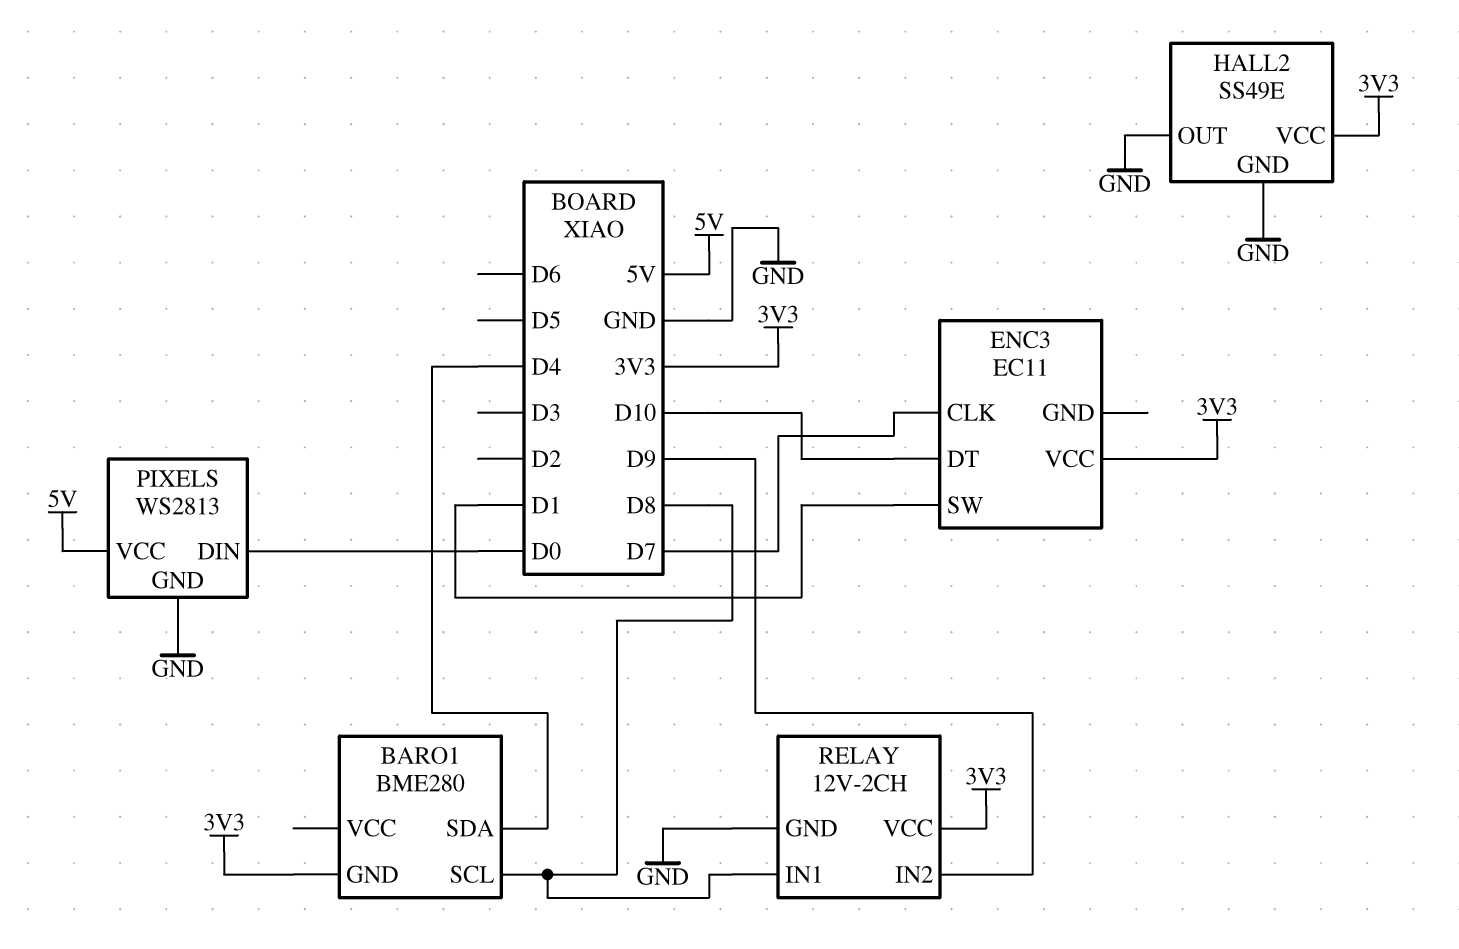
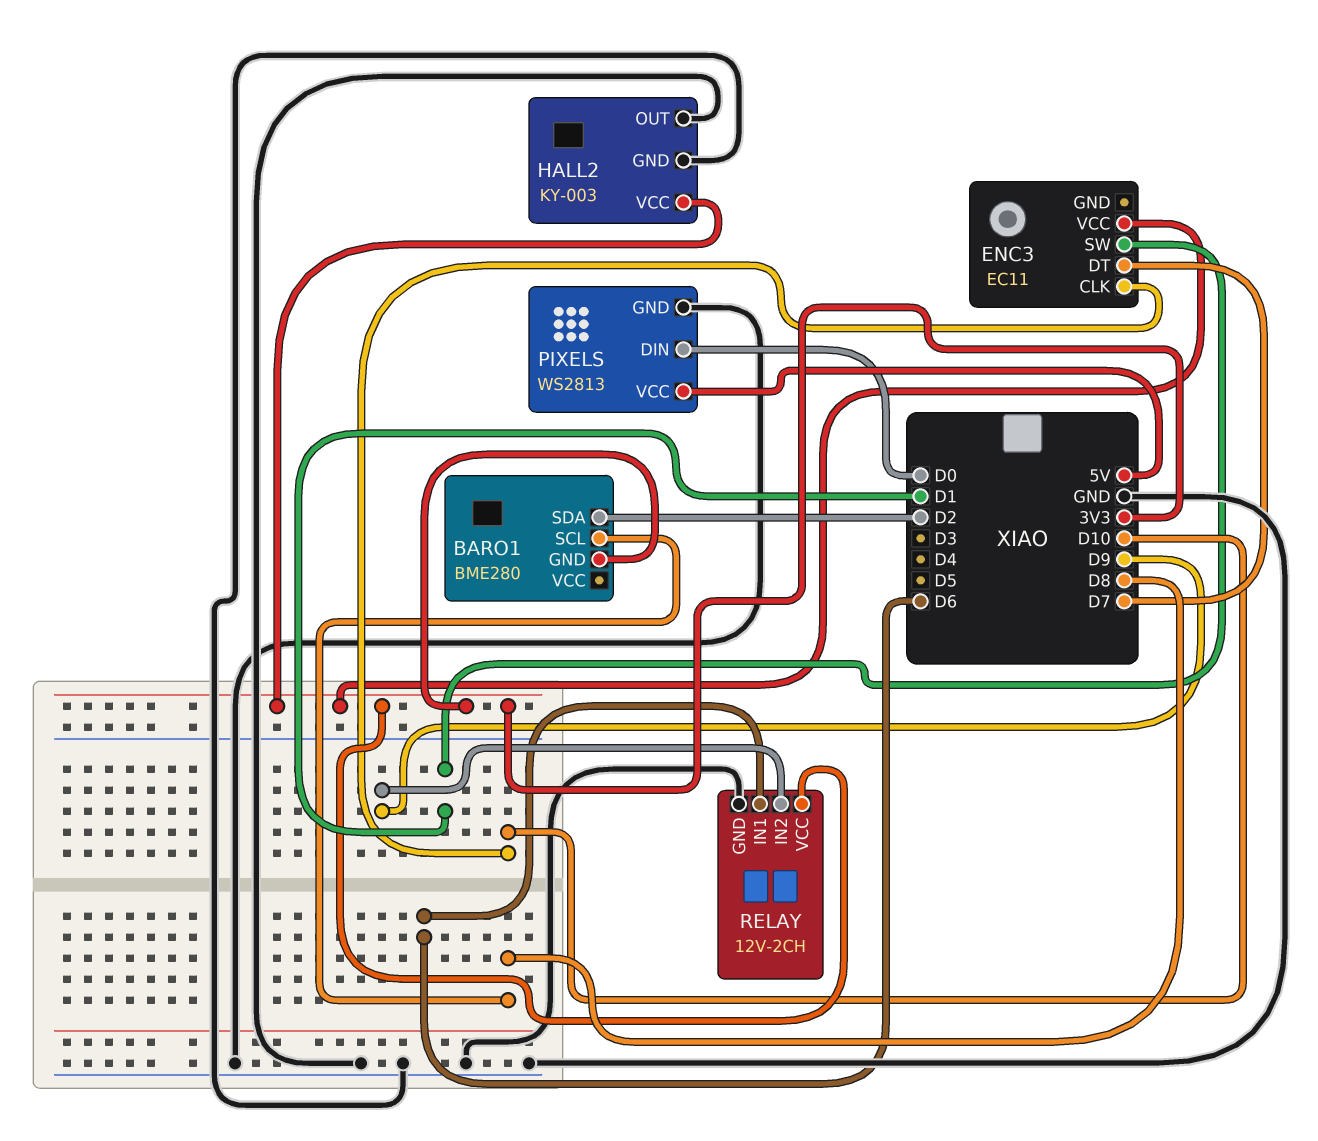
BARO1 pin SDA: D4 -> D2
ENC3 pin CLK: D7 -> D10
ENC3 pin DT: D10 -> D7
HALL2: SS49E -> KY-003
RELAY pin IN1: D8 -> D6

